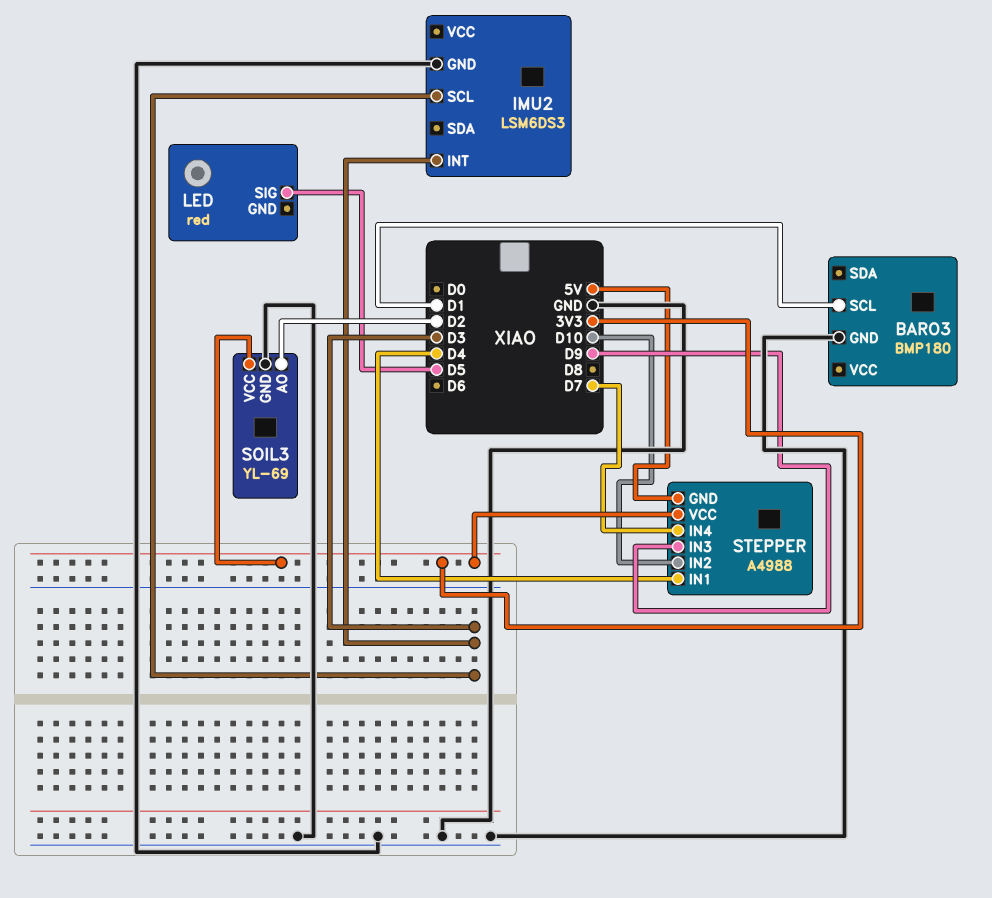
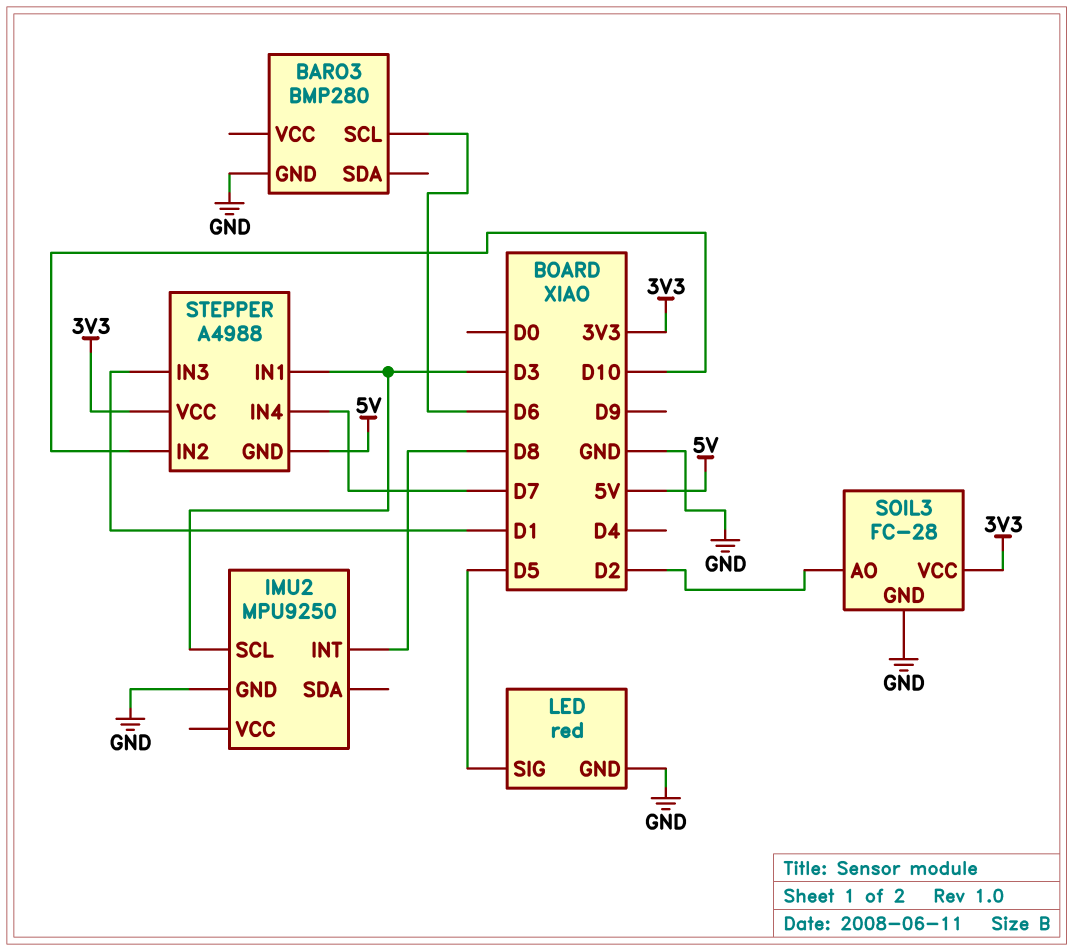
BARO3: BMP180 -> BMP280
BARO3 pin SCL: D1 -> D6
IMU2: LSM6DS3 -> MPU9250
IMU2 pin INT: D3 -> D8
LED pin GND: none -> GND
SOIL3: YL-69 -> FC-28
STEPPER pin IN1: D4 -> D3
STEPPER pin IN3: D9 -> D1

